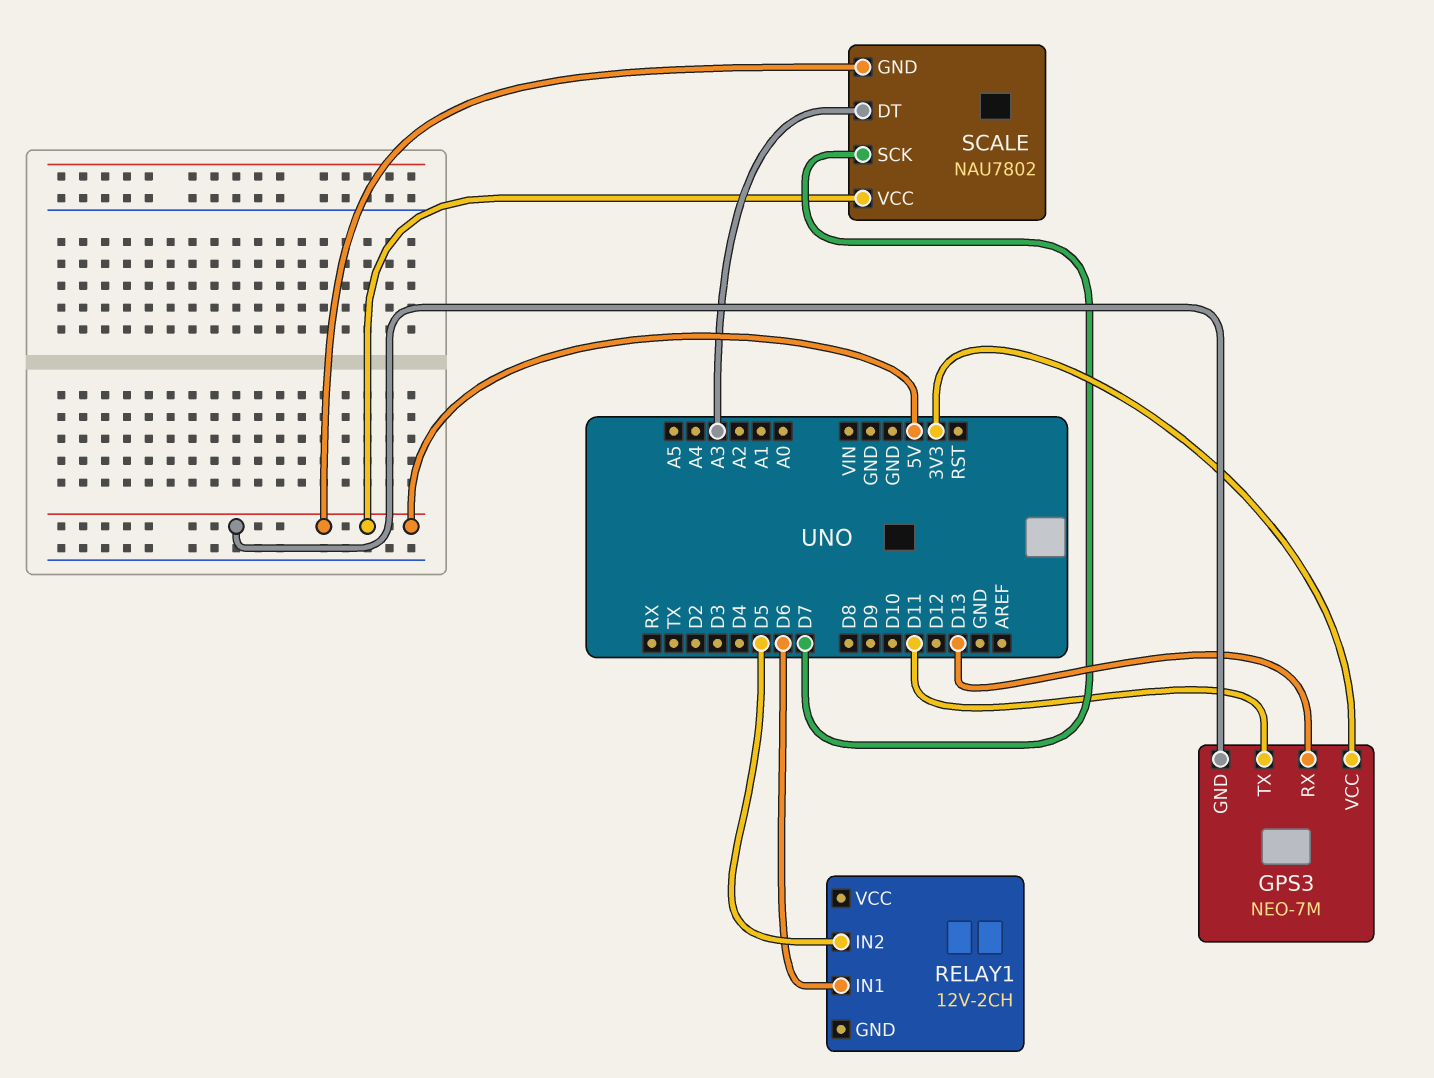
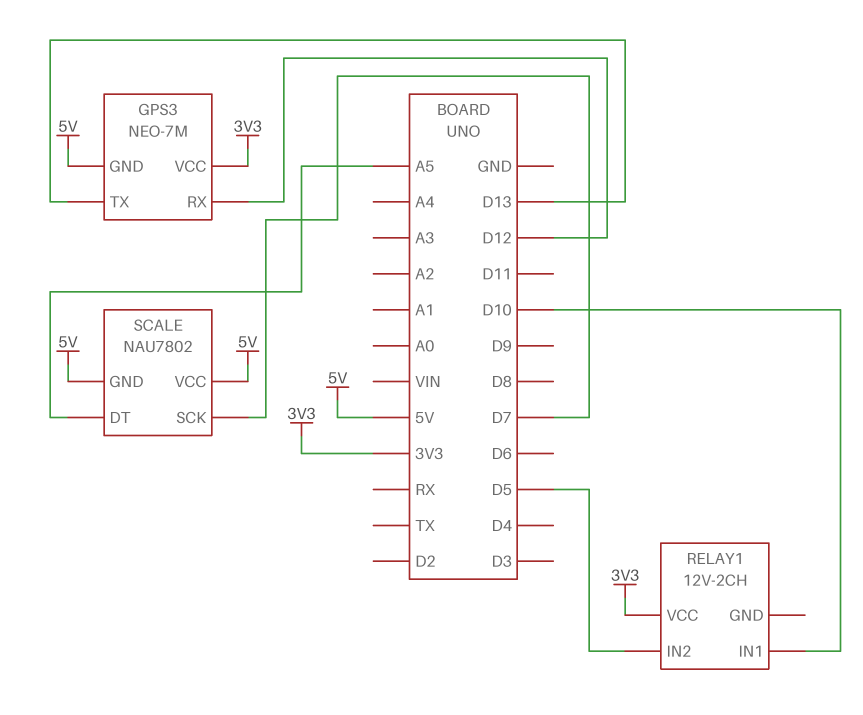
GPS3 pin RX: D13 -> D12
GPS3 pin TX: D11 -> D13
RELAY1 pin IN1: D6 -> D10
RELAY1 pin VCC: none -> 3V3
SCALE pin DT: A3 -> A5

